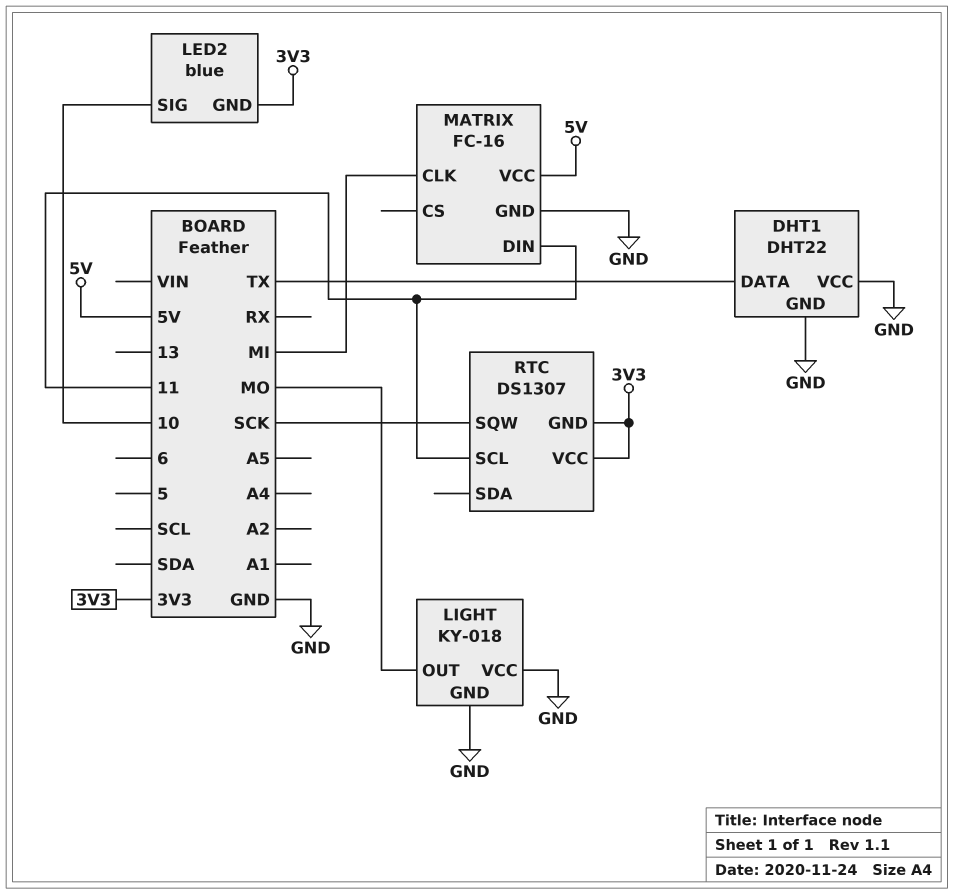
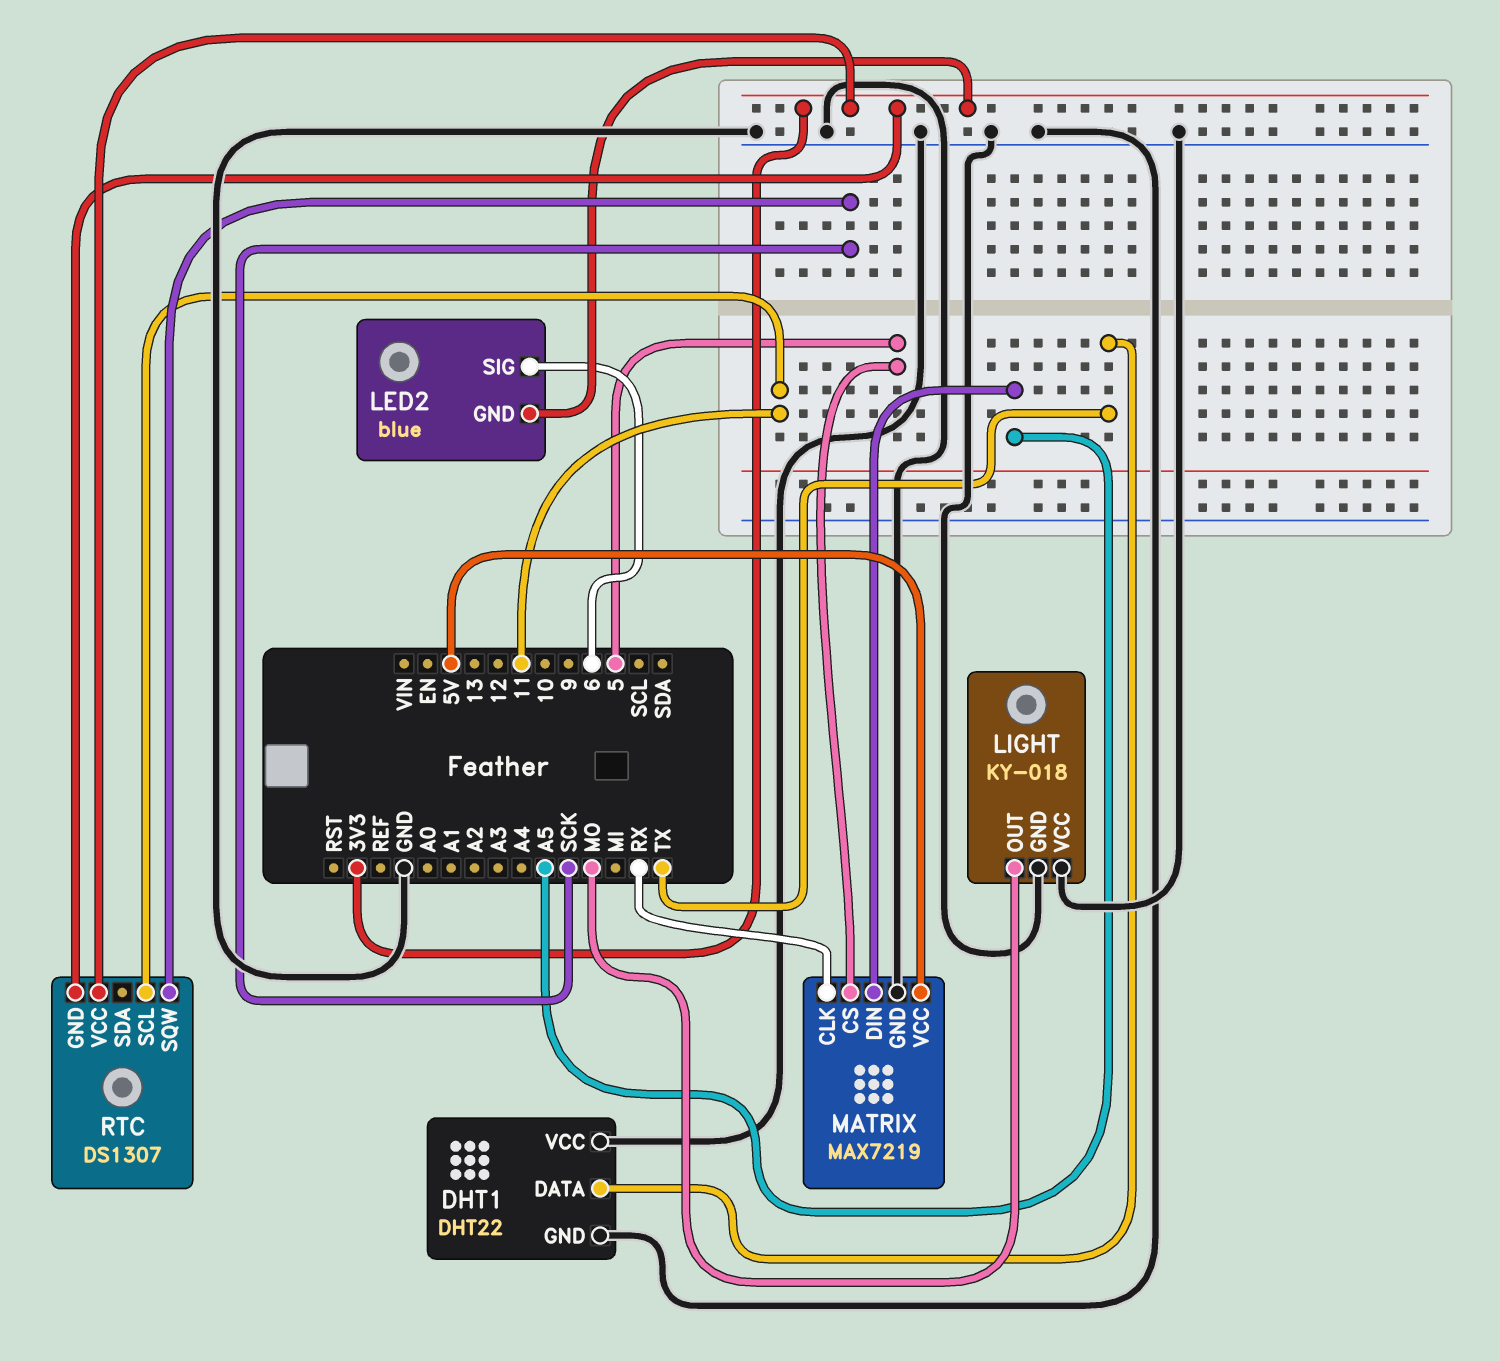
LED2 pin SIG: 10 -> 6
MATRIX: FC-16 -> MAX7219
MATRIX pin CLK: MI -> RX
MATRIX pin CS: none -> 5
MATRIX pin DIN: 11 -> A5

